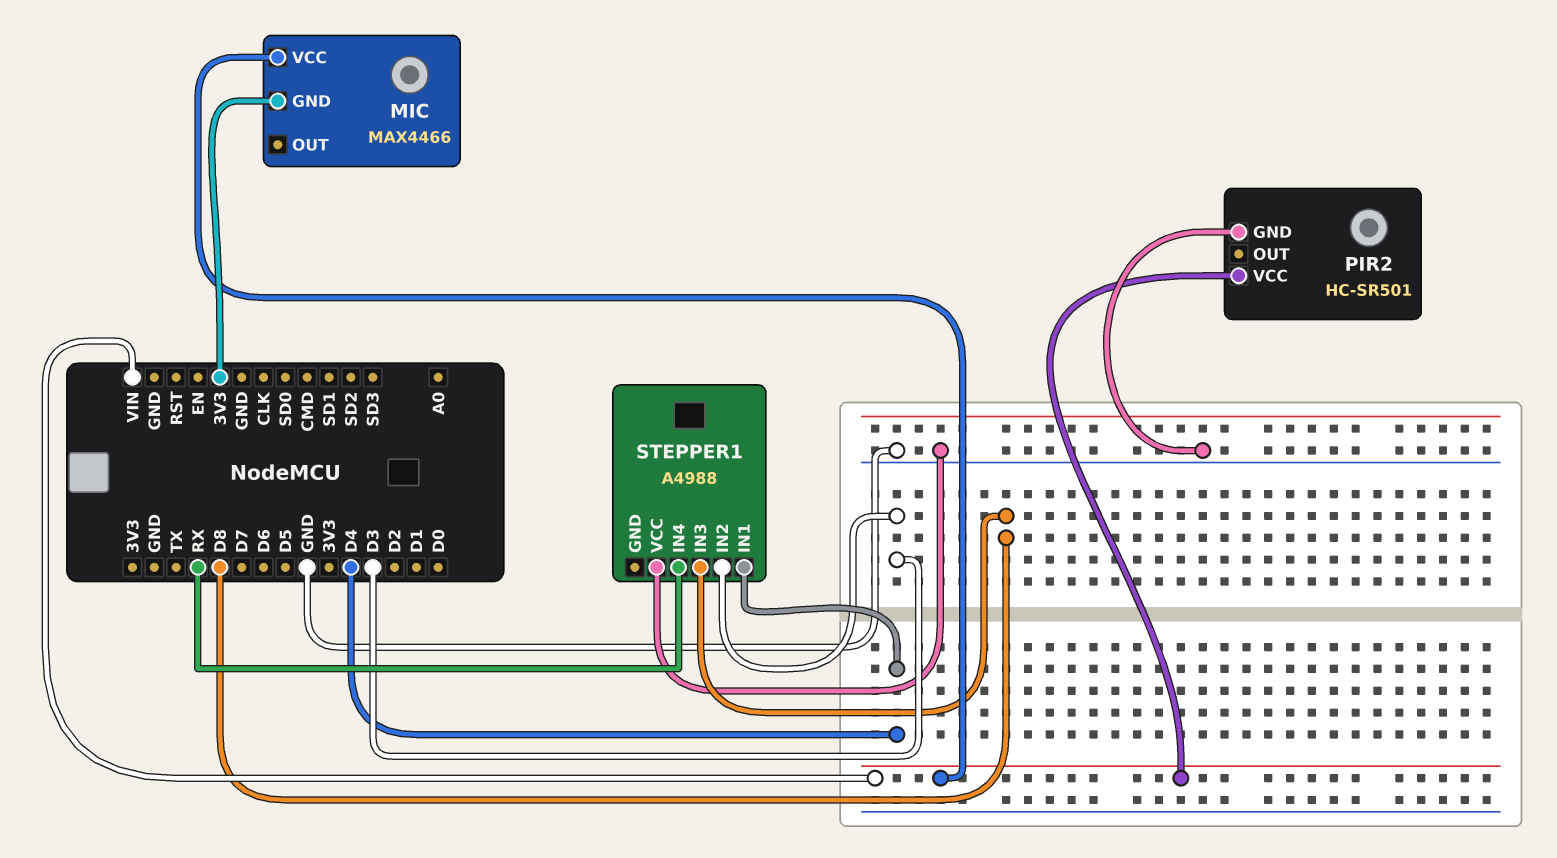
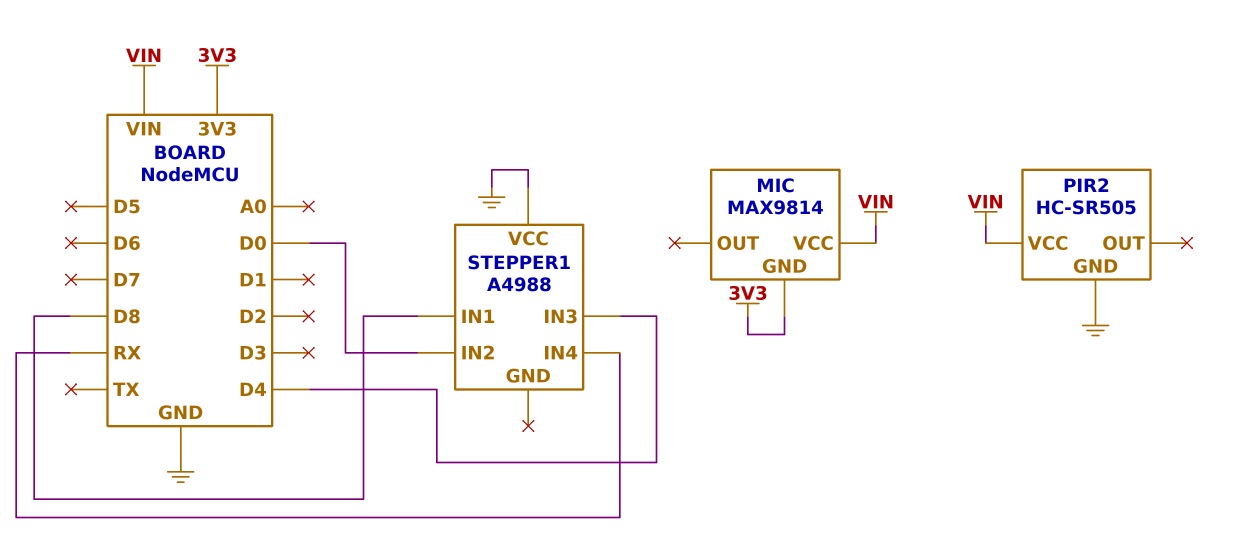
MIC: MAX4466 -> MAX9814
PIR2: HC-SR501 -> HC-SR505
STEPPER1 pin IN1: D4 -> D8
STEPPER1 pin IN2: D3 -> D0
STEPPER1 pin IN3: D8 -> D4

